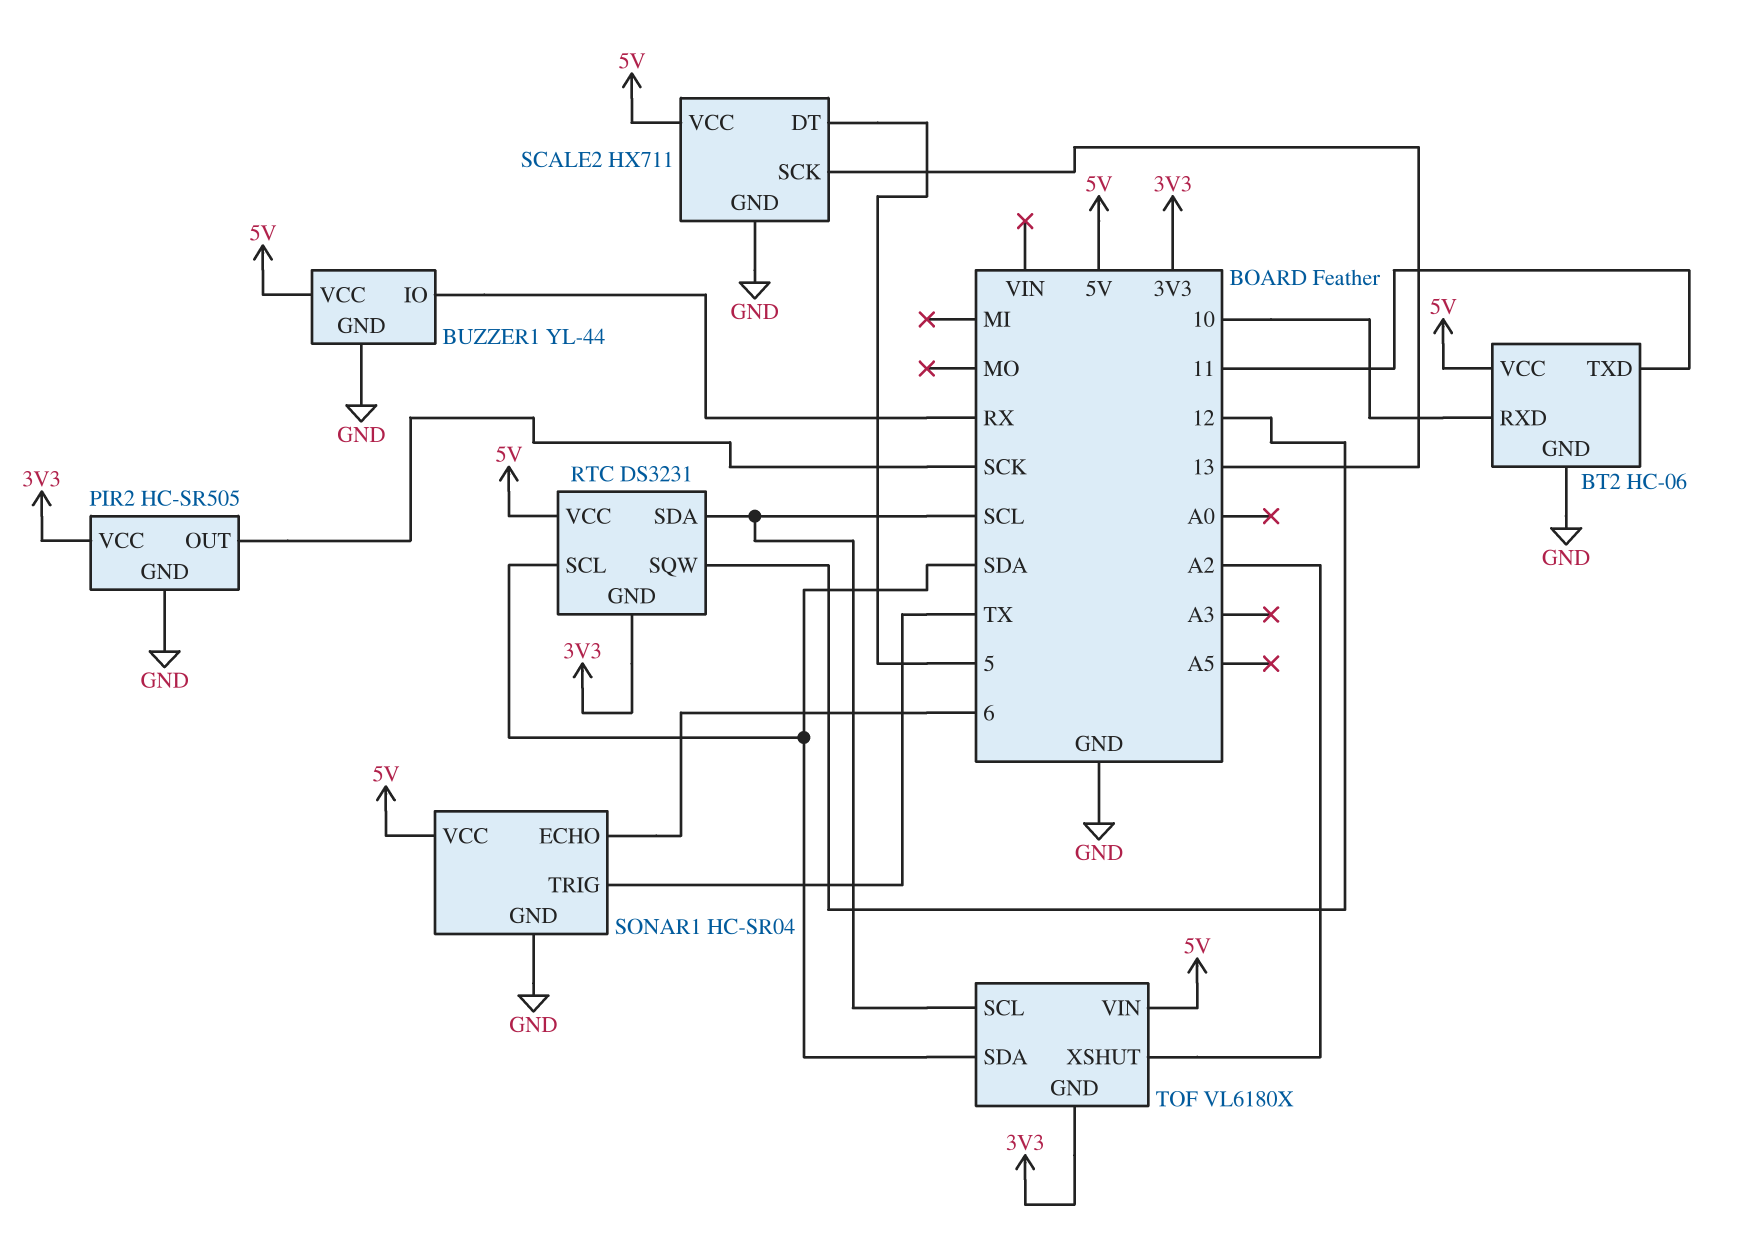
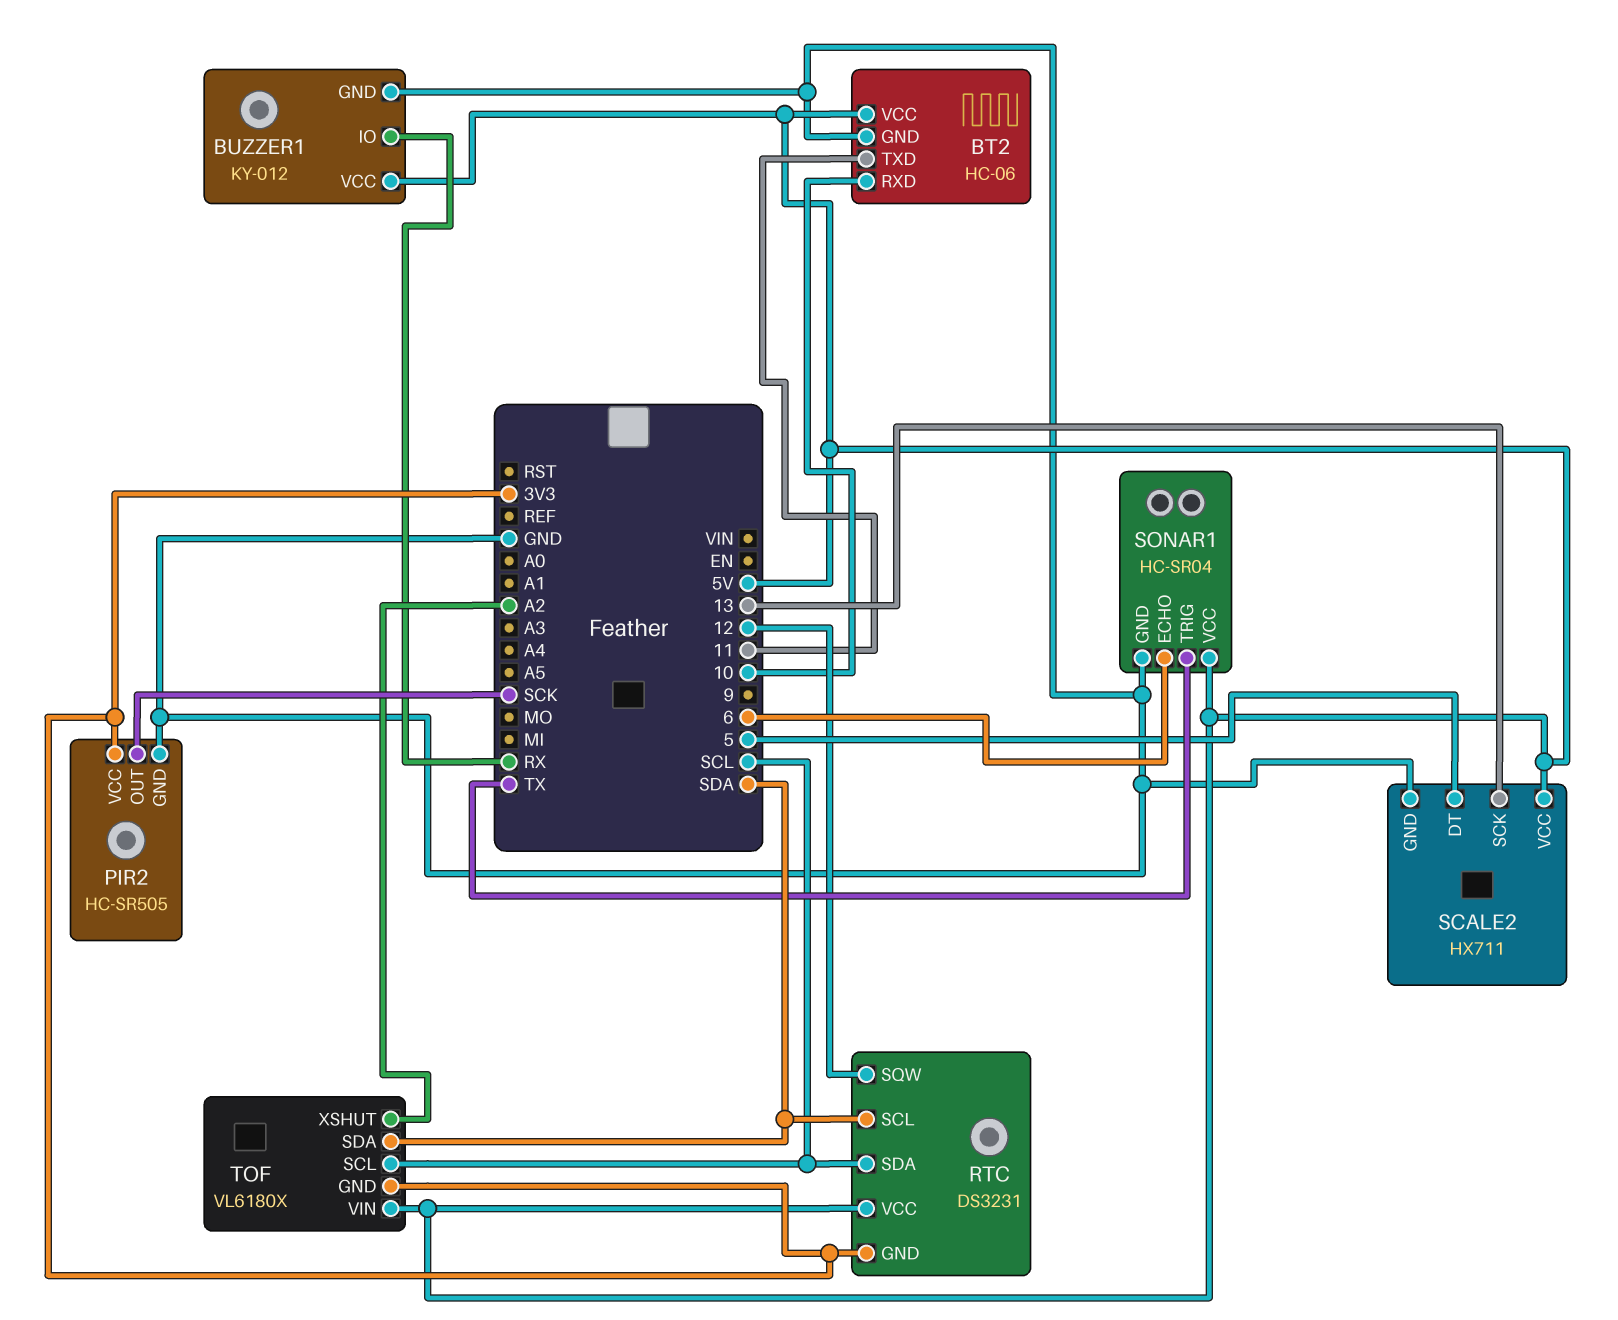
BUZZER1: YL-44 -> KY-012

